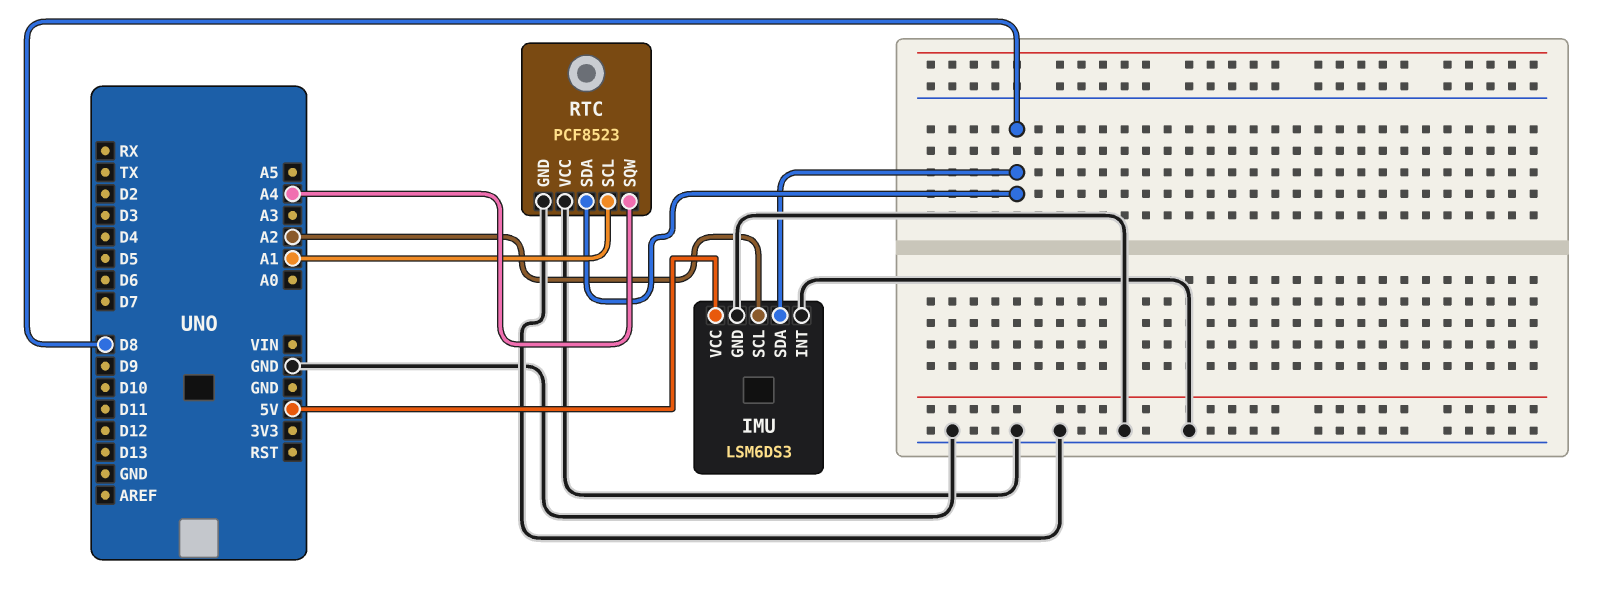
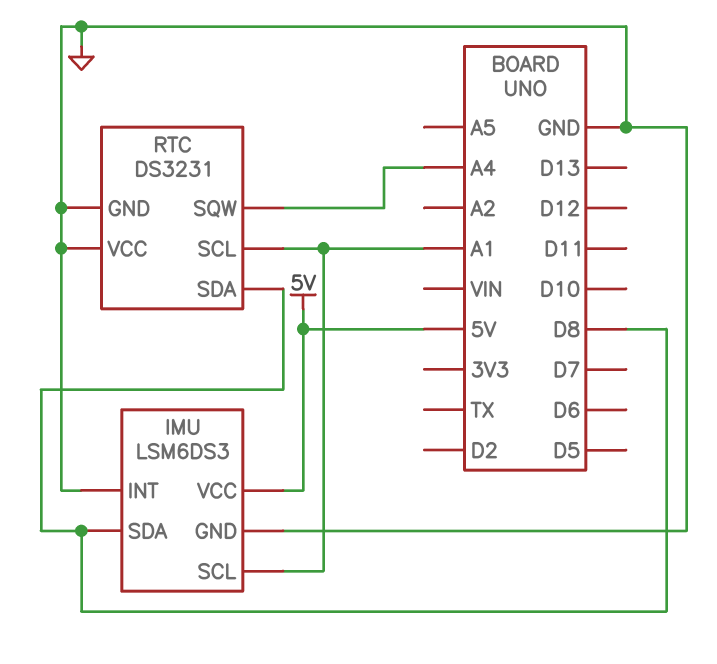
IMU pin SCL: A2 -> A1
RTC: PCF8523 -> DS3231

